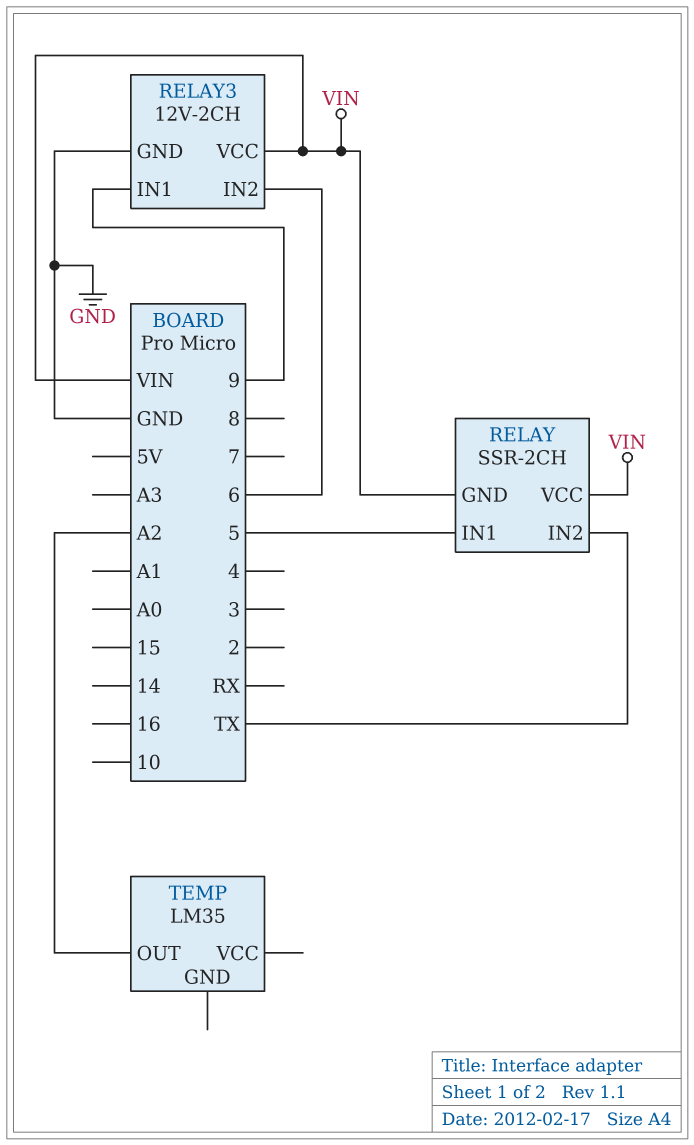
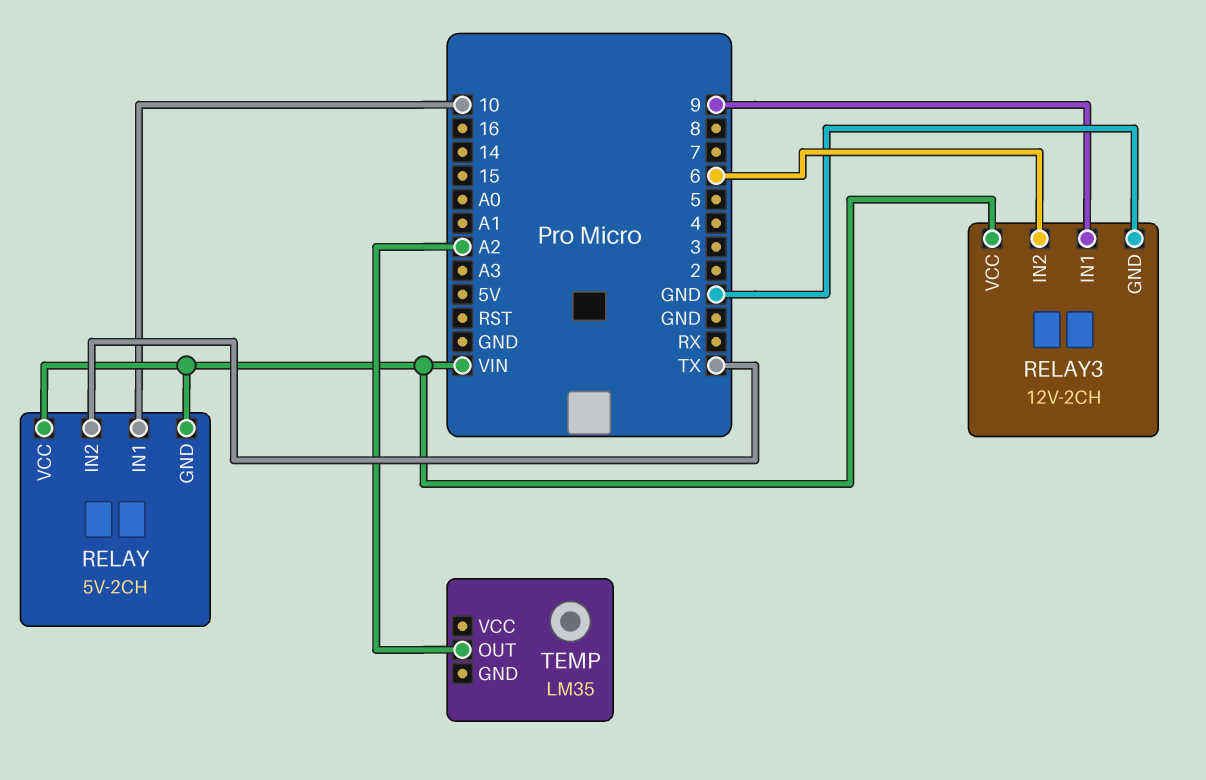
RELAY: SSR-2CH -> 5V-2CH
RELAY pin IN1: 5 -> 10

